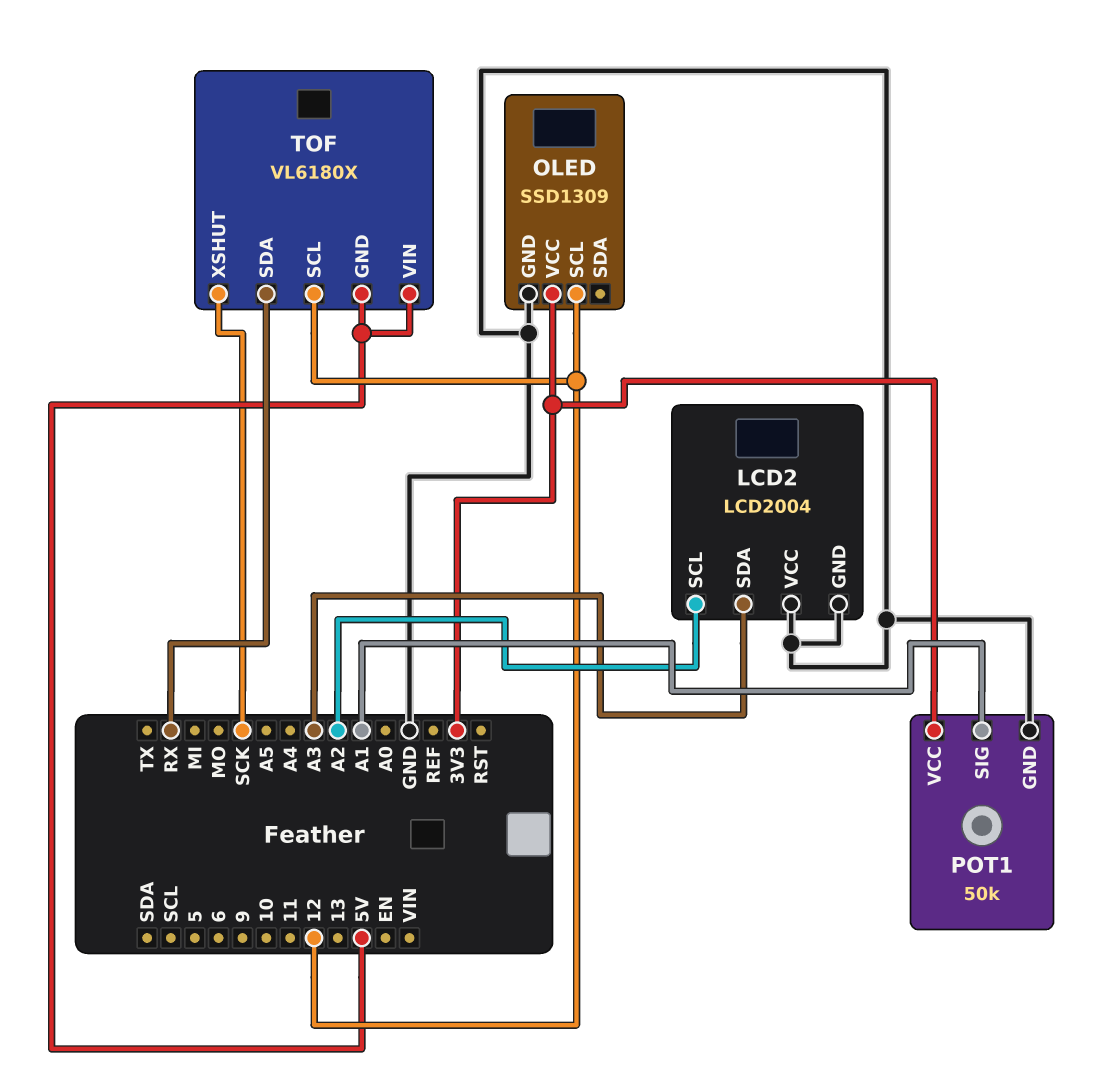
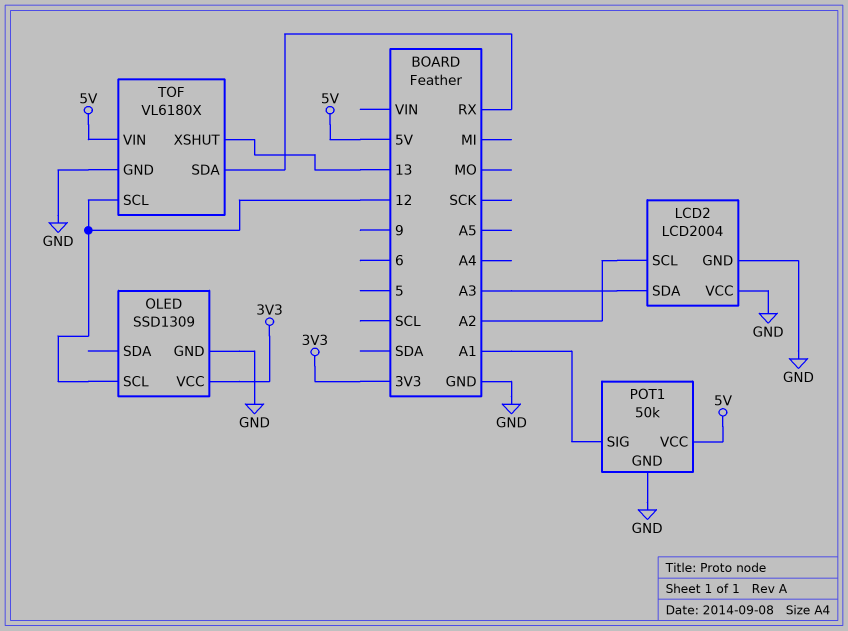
POT1 pin VCC: 3V3 -> 5V
TOF pin GND: 5V -> GND
TOF pin XSHUT: SCK -> 13

